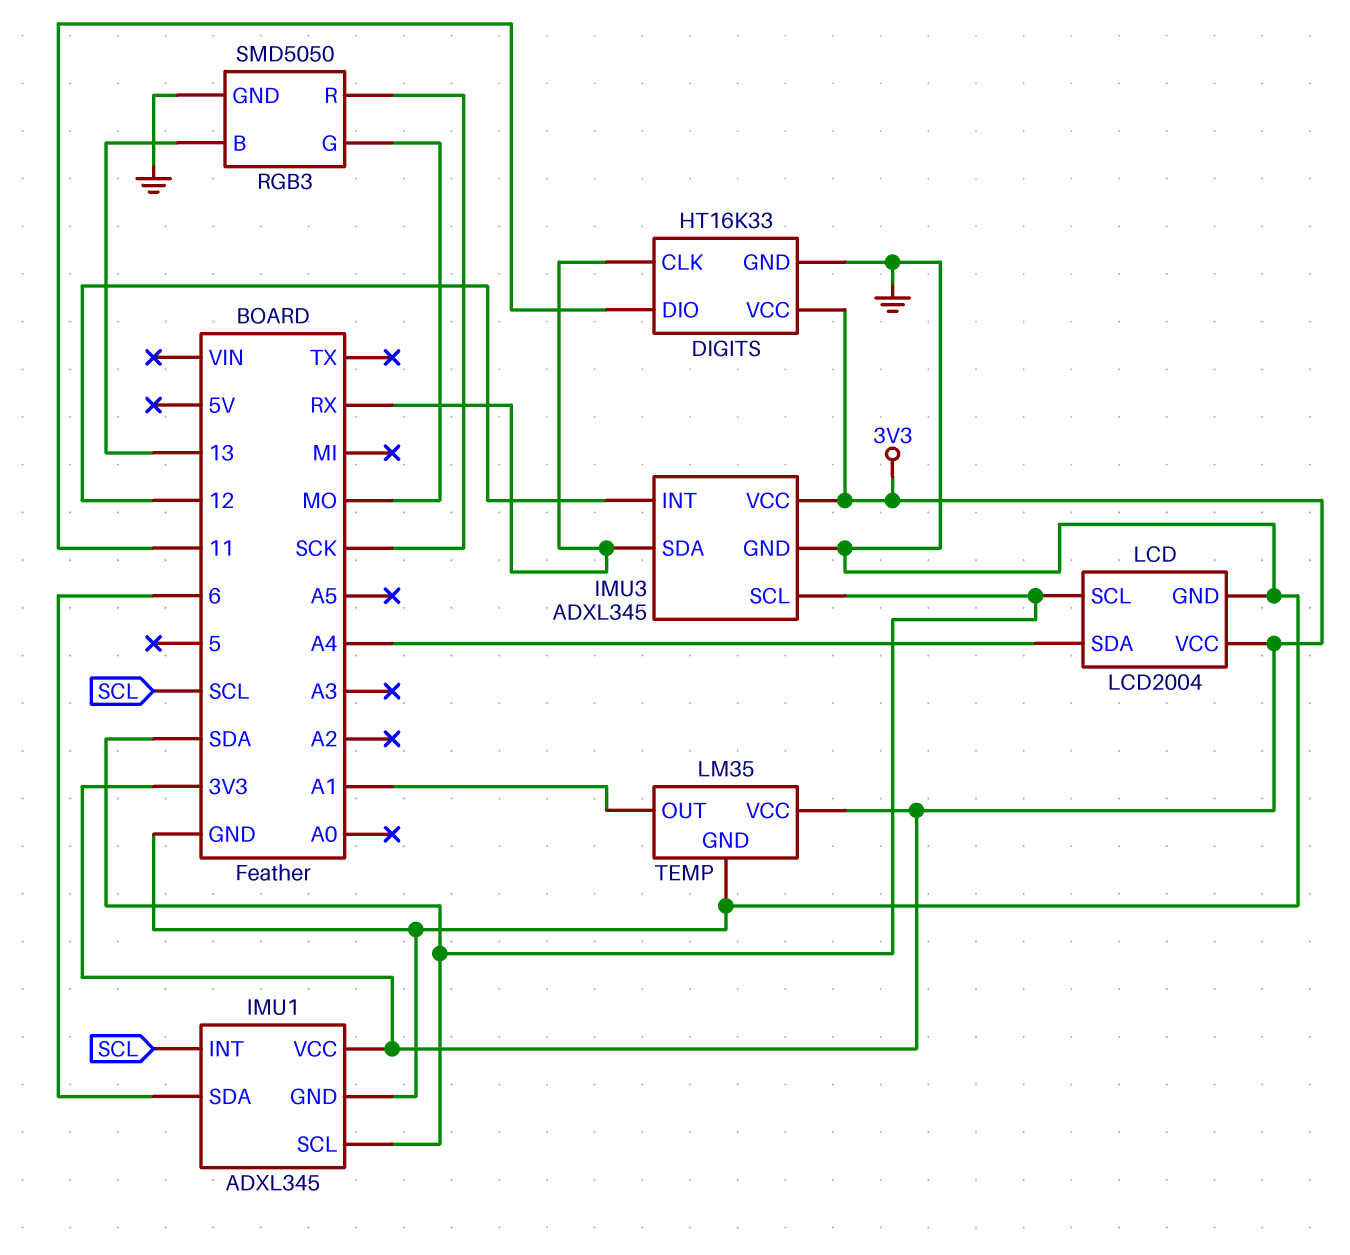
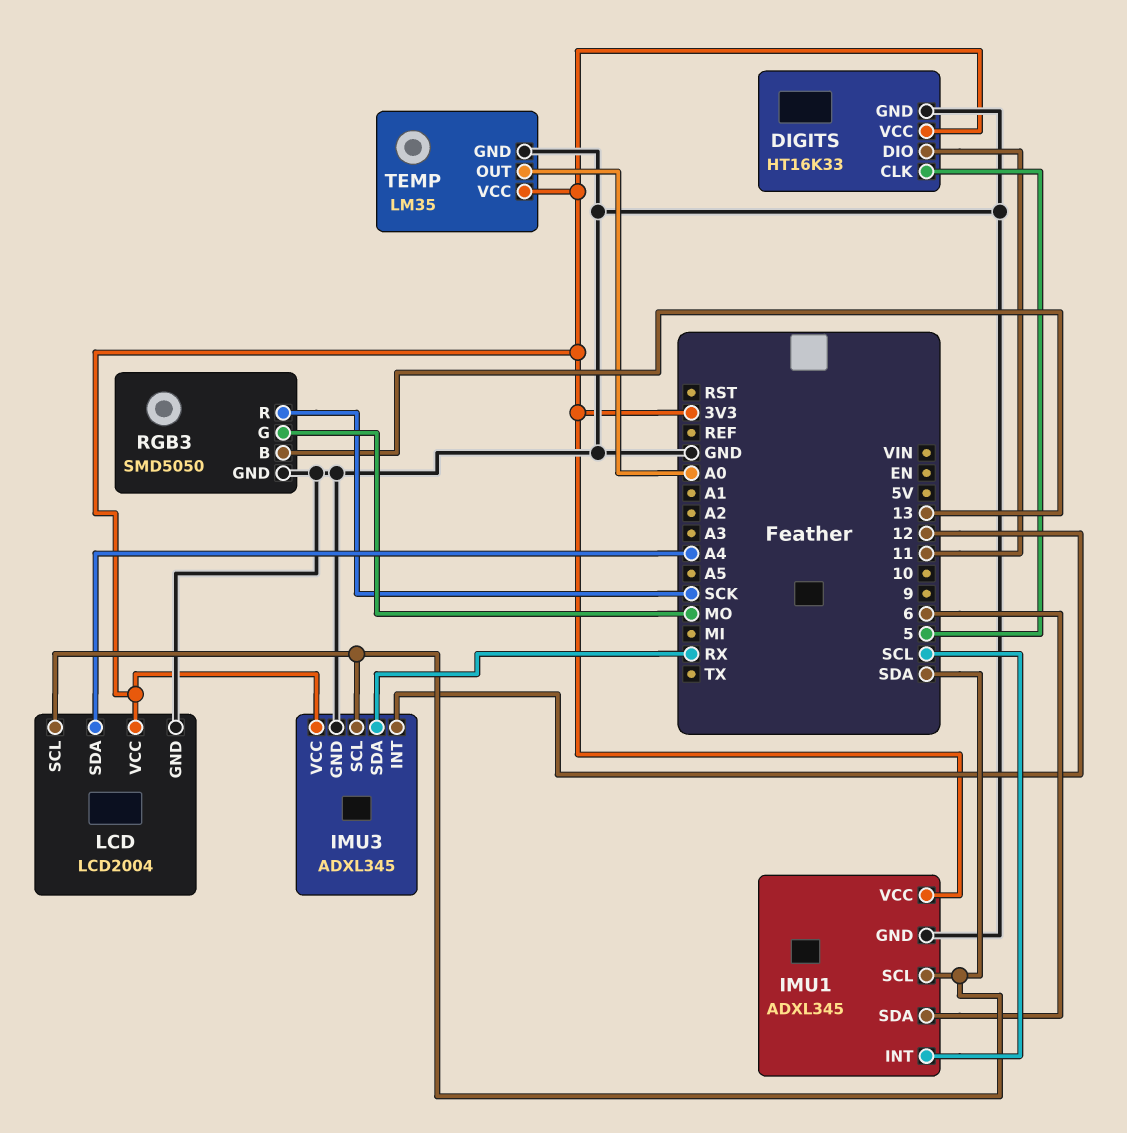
DIGITS pin CLK: RX -> 5
TEMP pin OUT: A1 -> A0

